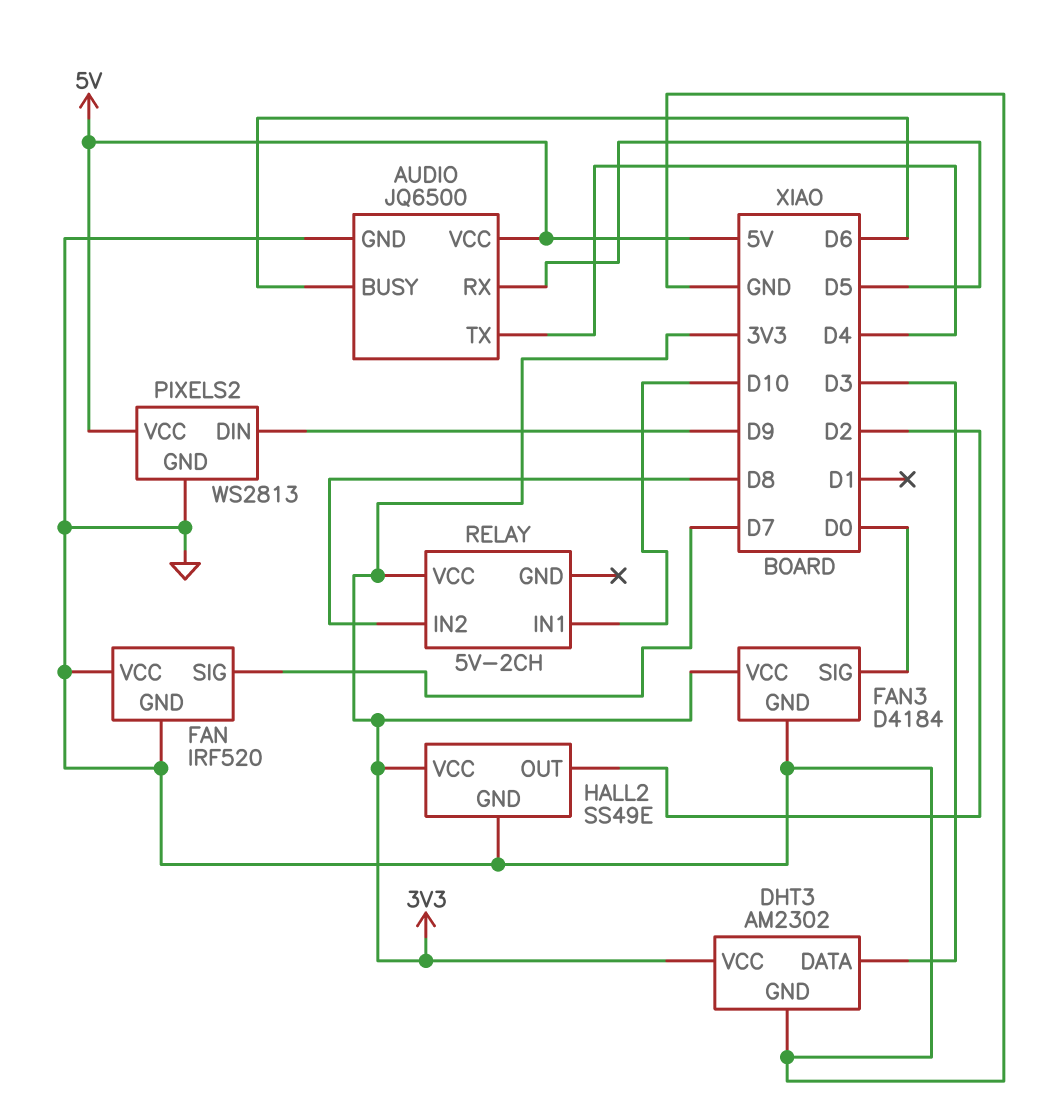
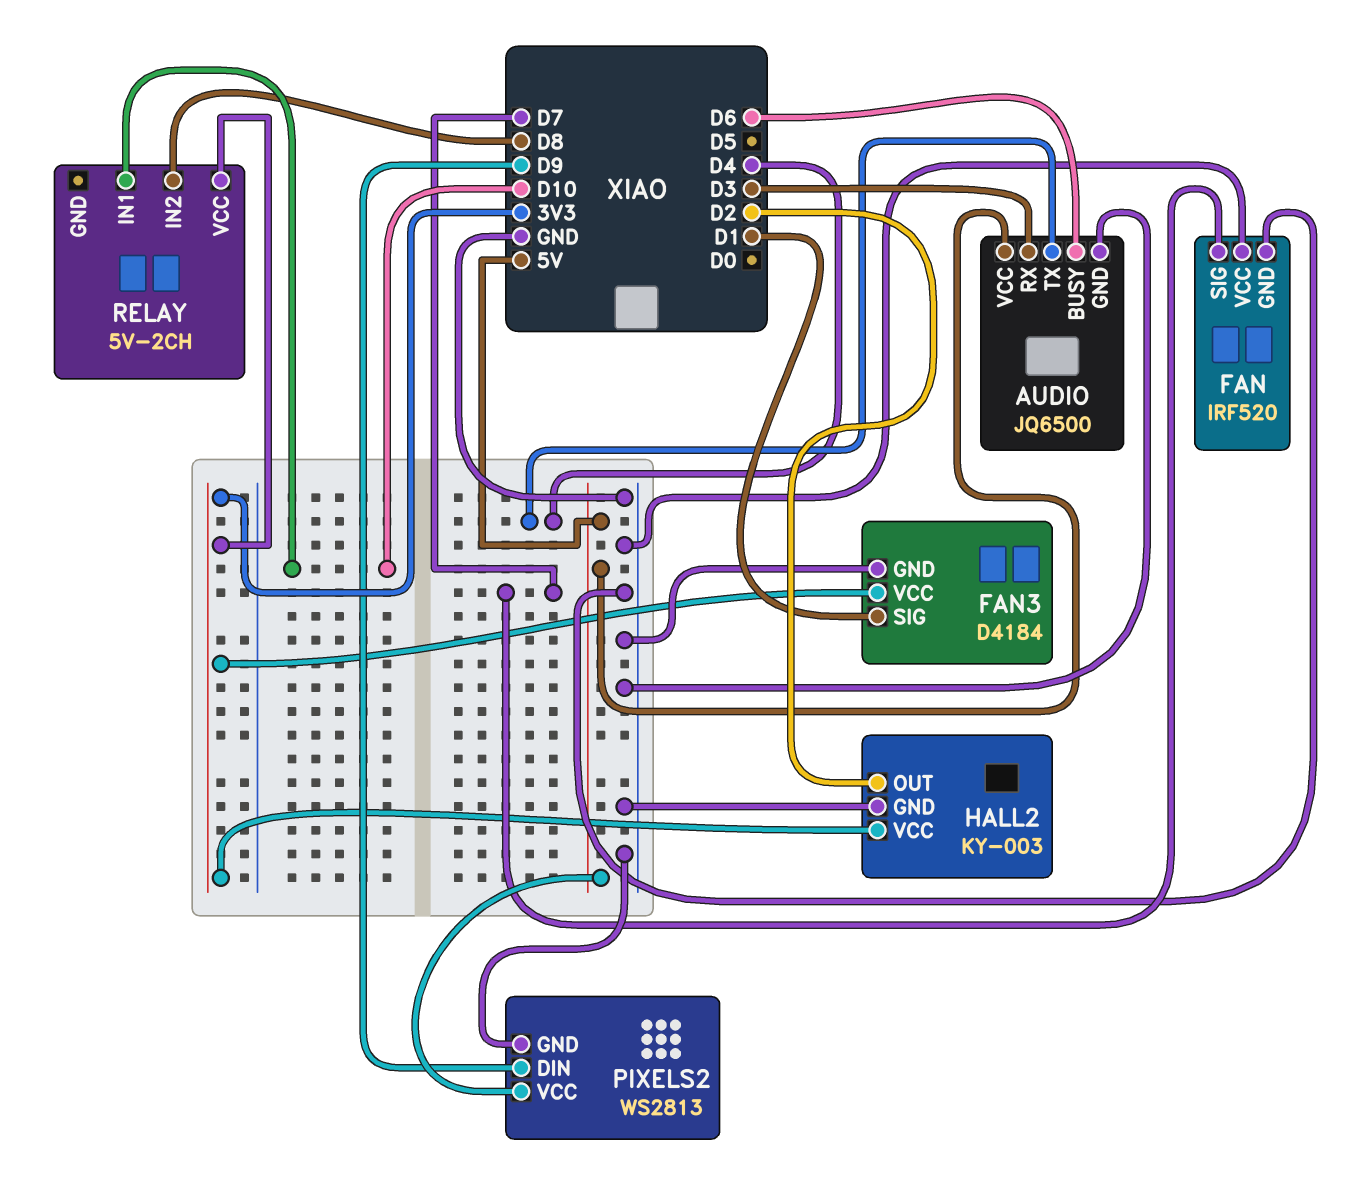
AUDIO pin RX: D5 -> D3
DHT3: AM2302 -> none
DHT3 pin DATA: D3 -> none
DHT3 pin GND: GND -> none
DHT3 pin VCC: 3V3 -> none
FAN3 pin SIG: D0 -> D1
HALL2: SS49E -> KY-003

